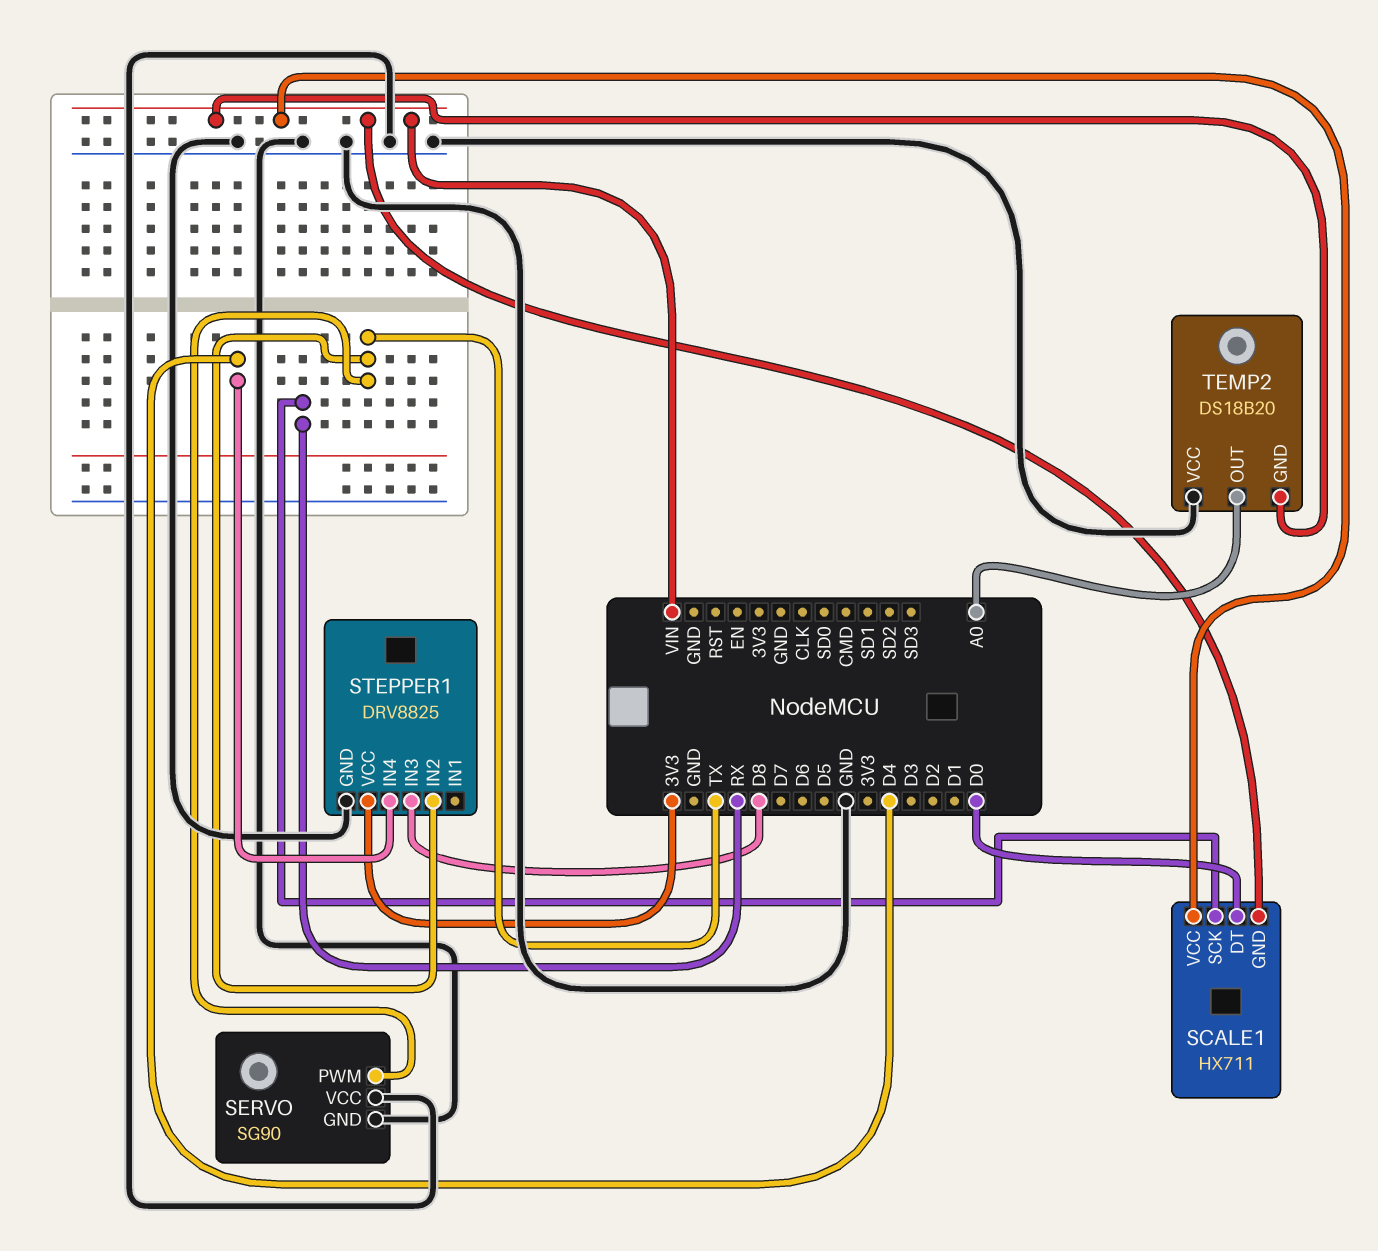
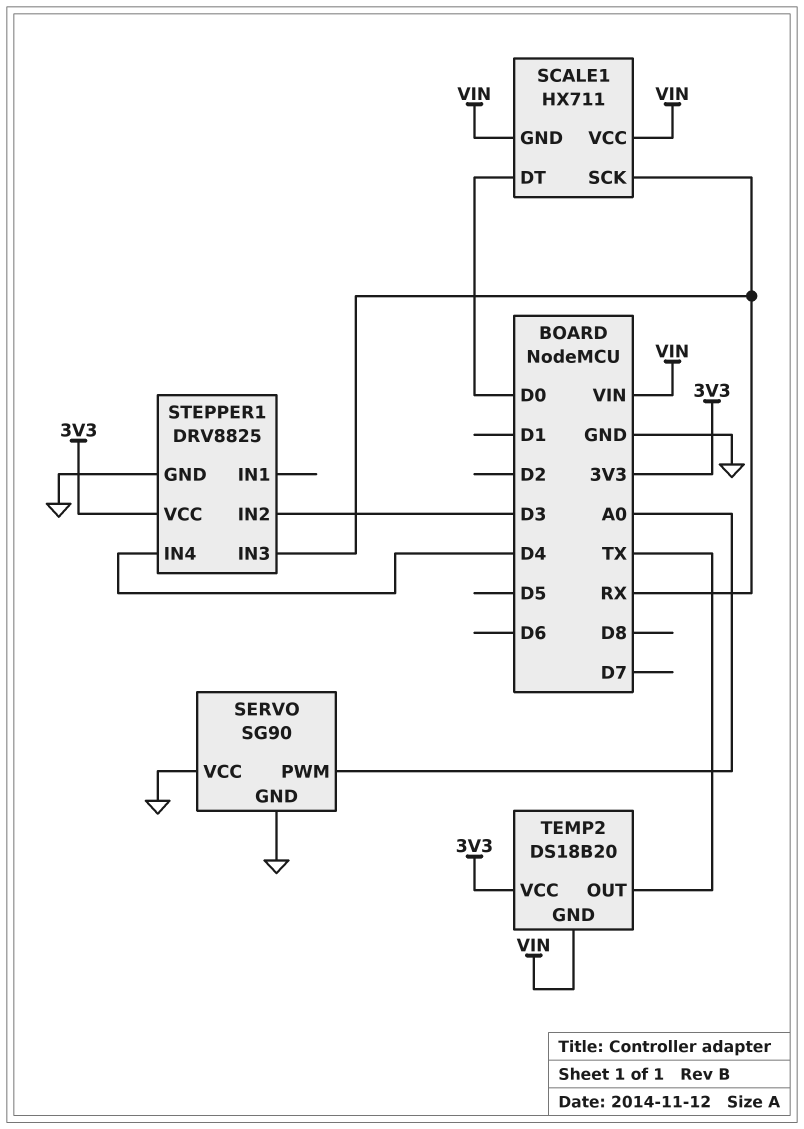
SERVO pin PWM: TX -> A0
STEPPER1 pin IN2: TX -> D3
STEPPER1 pin IN3: D8 -> RX
TEMP2 pin OUT: A0 -> TX
TEMP2 pin VCC: GND -> 3V3

